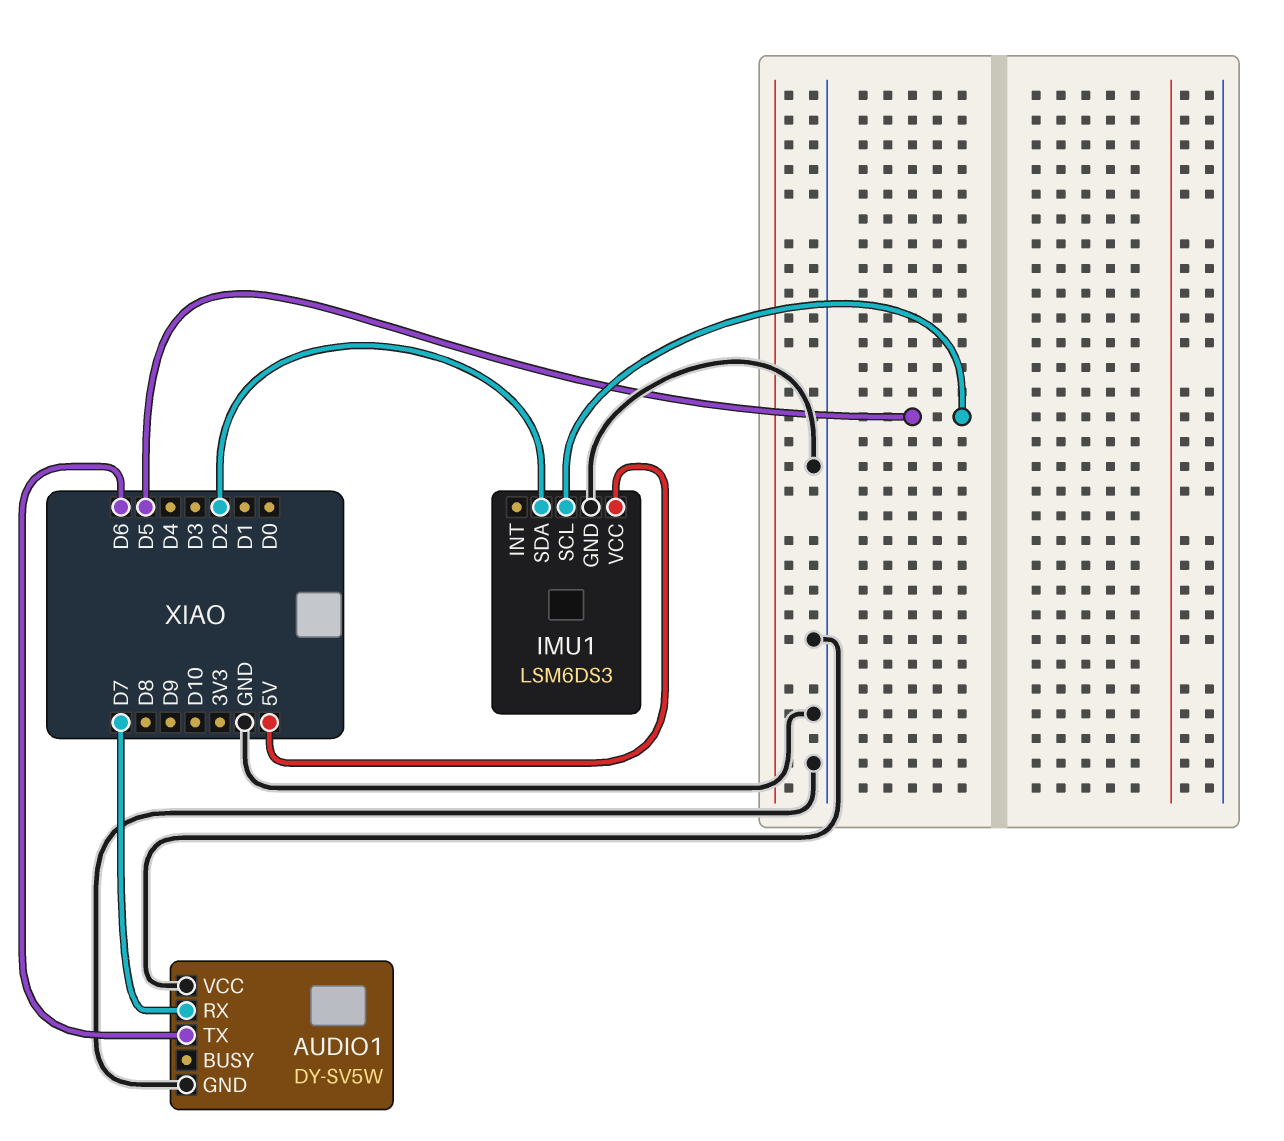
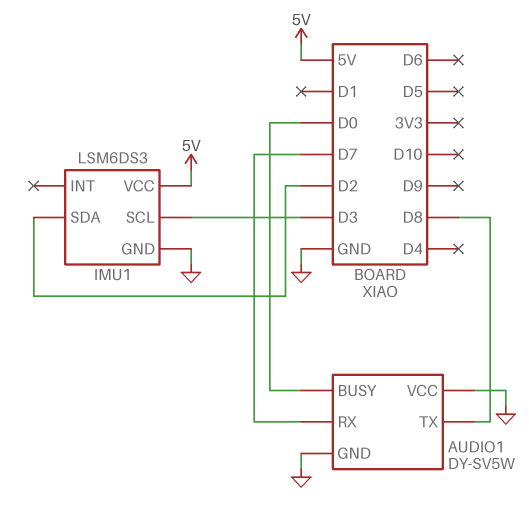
AUDIO1 pin BUSY: none -> D0
AUDIO1 pin TX: D6 -> D8
IMU1 pin SCL: D5 -> D3

